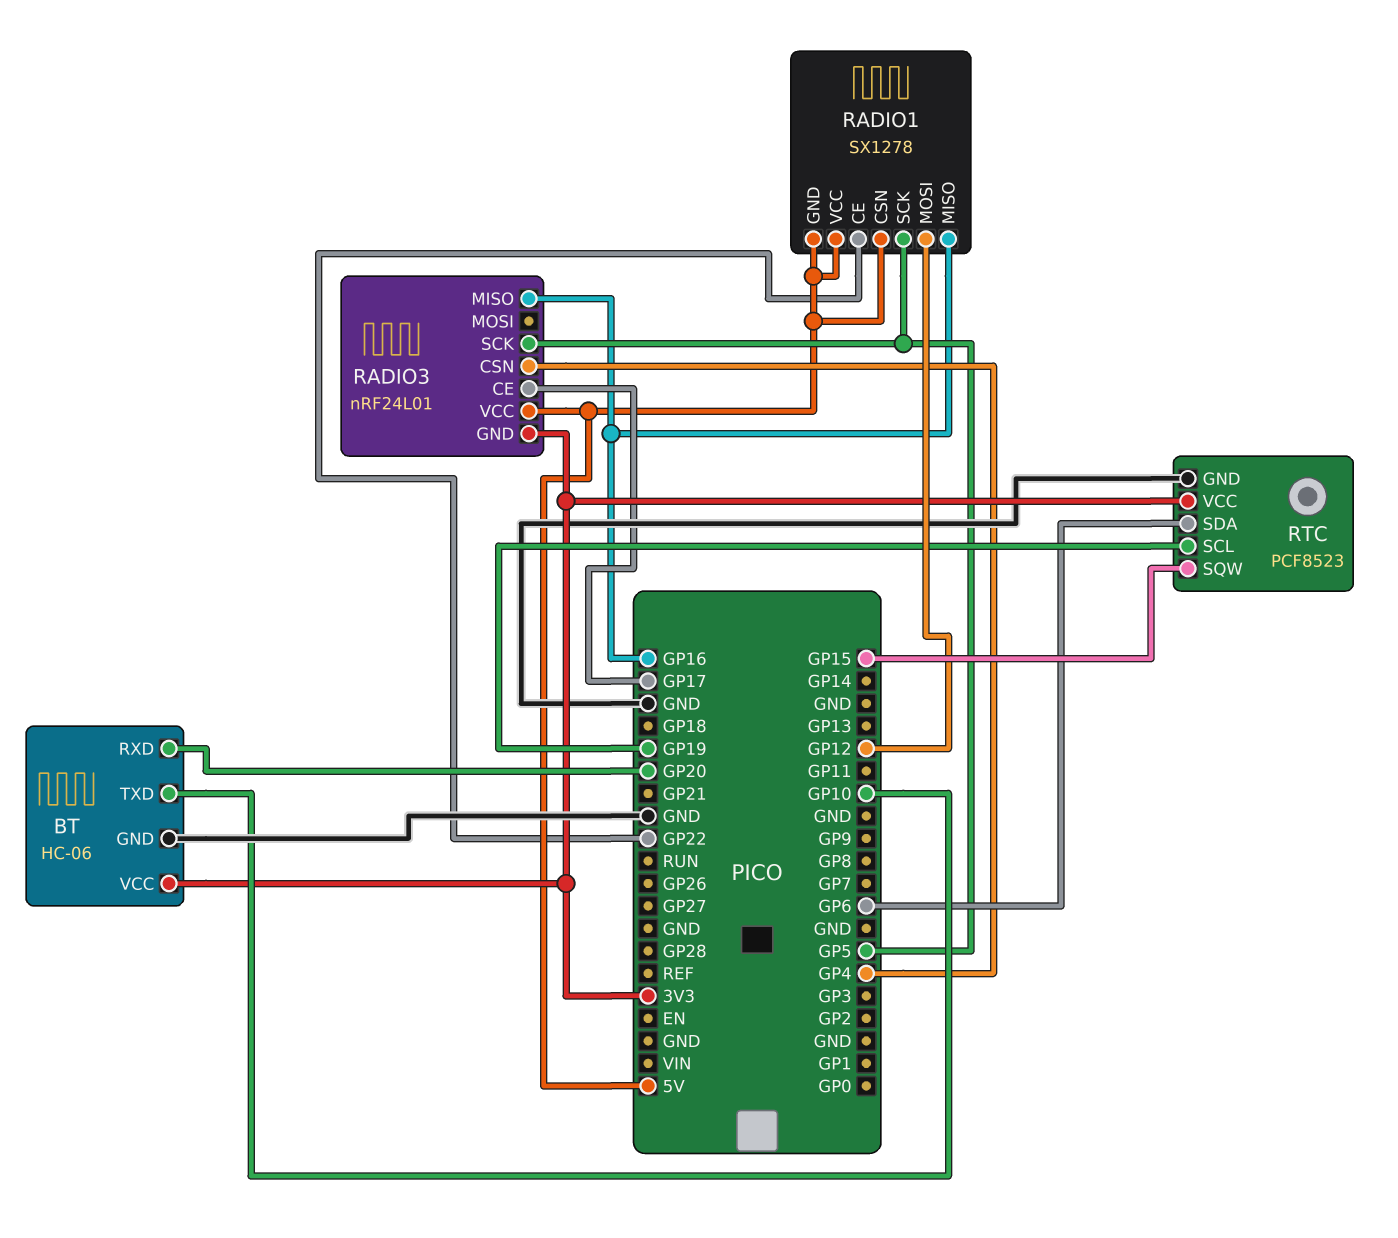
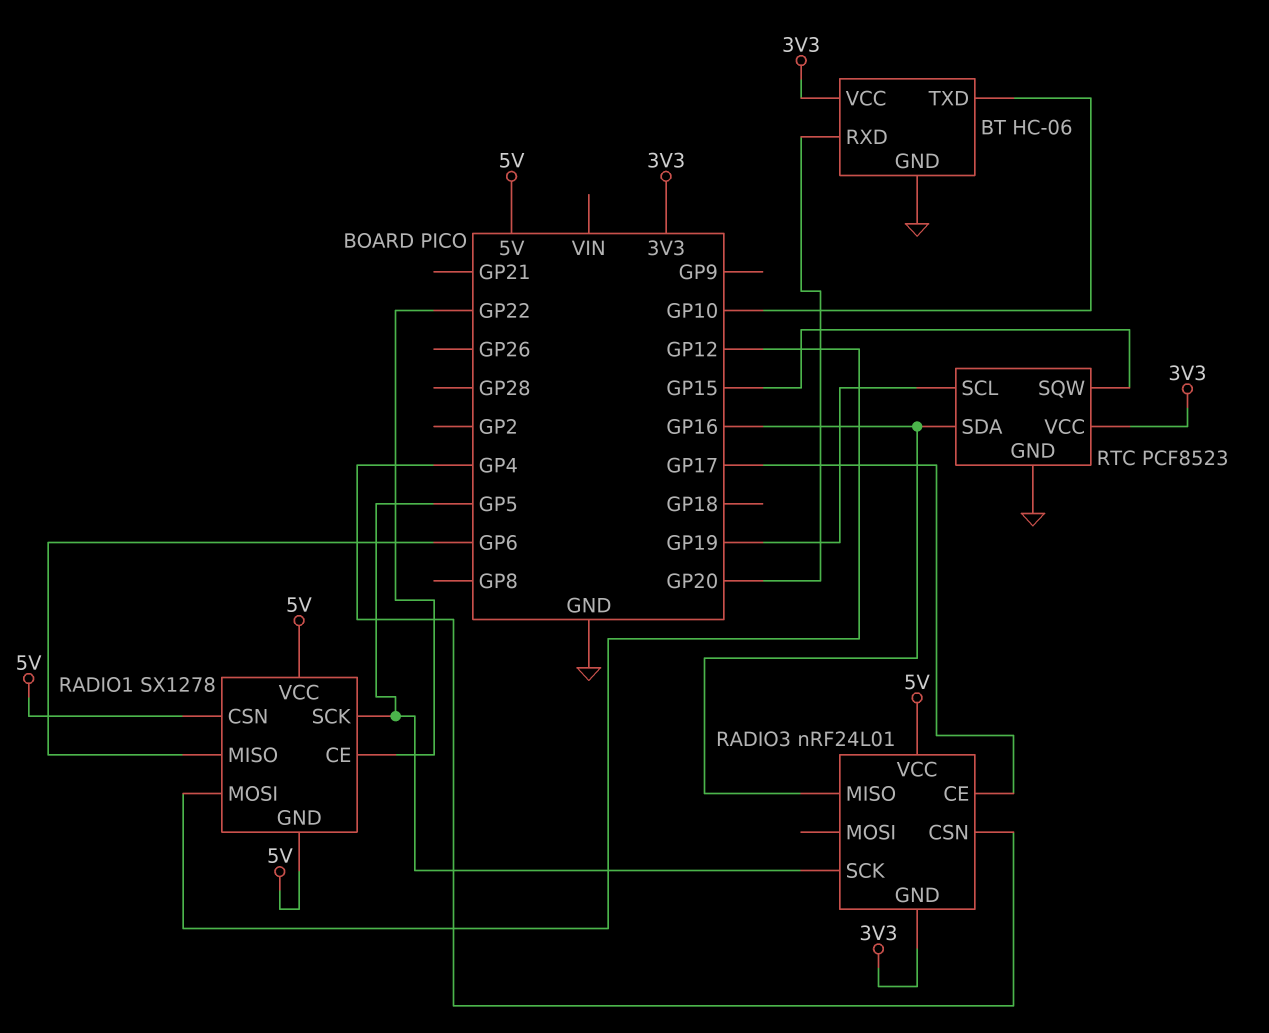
RADIO1 pin MISO: GP16 -> GP6
RTC pin SDA: GP6 -> GP16

